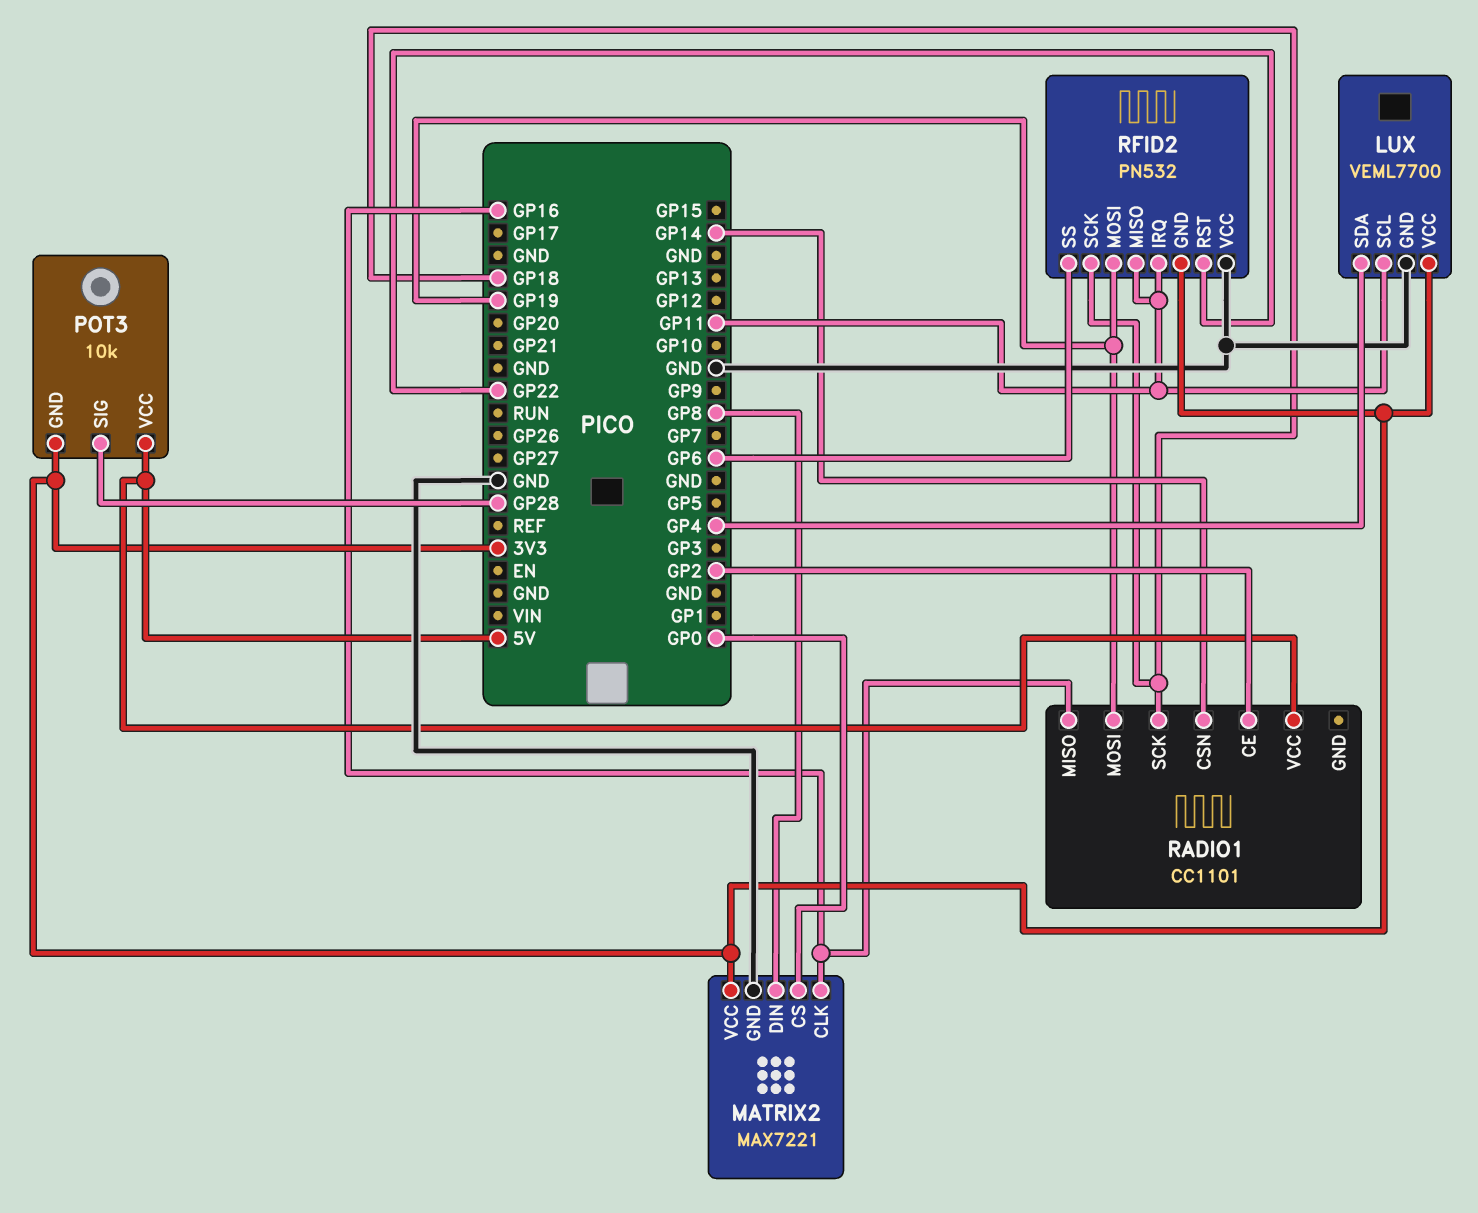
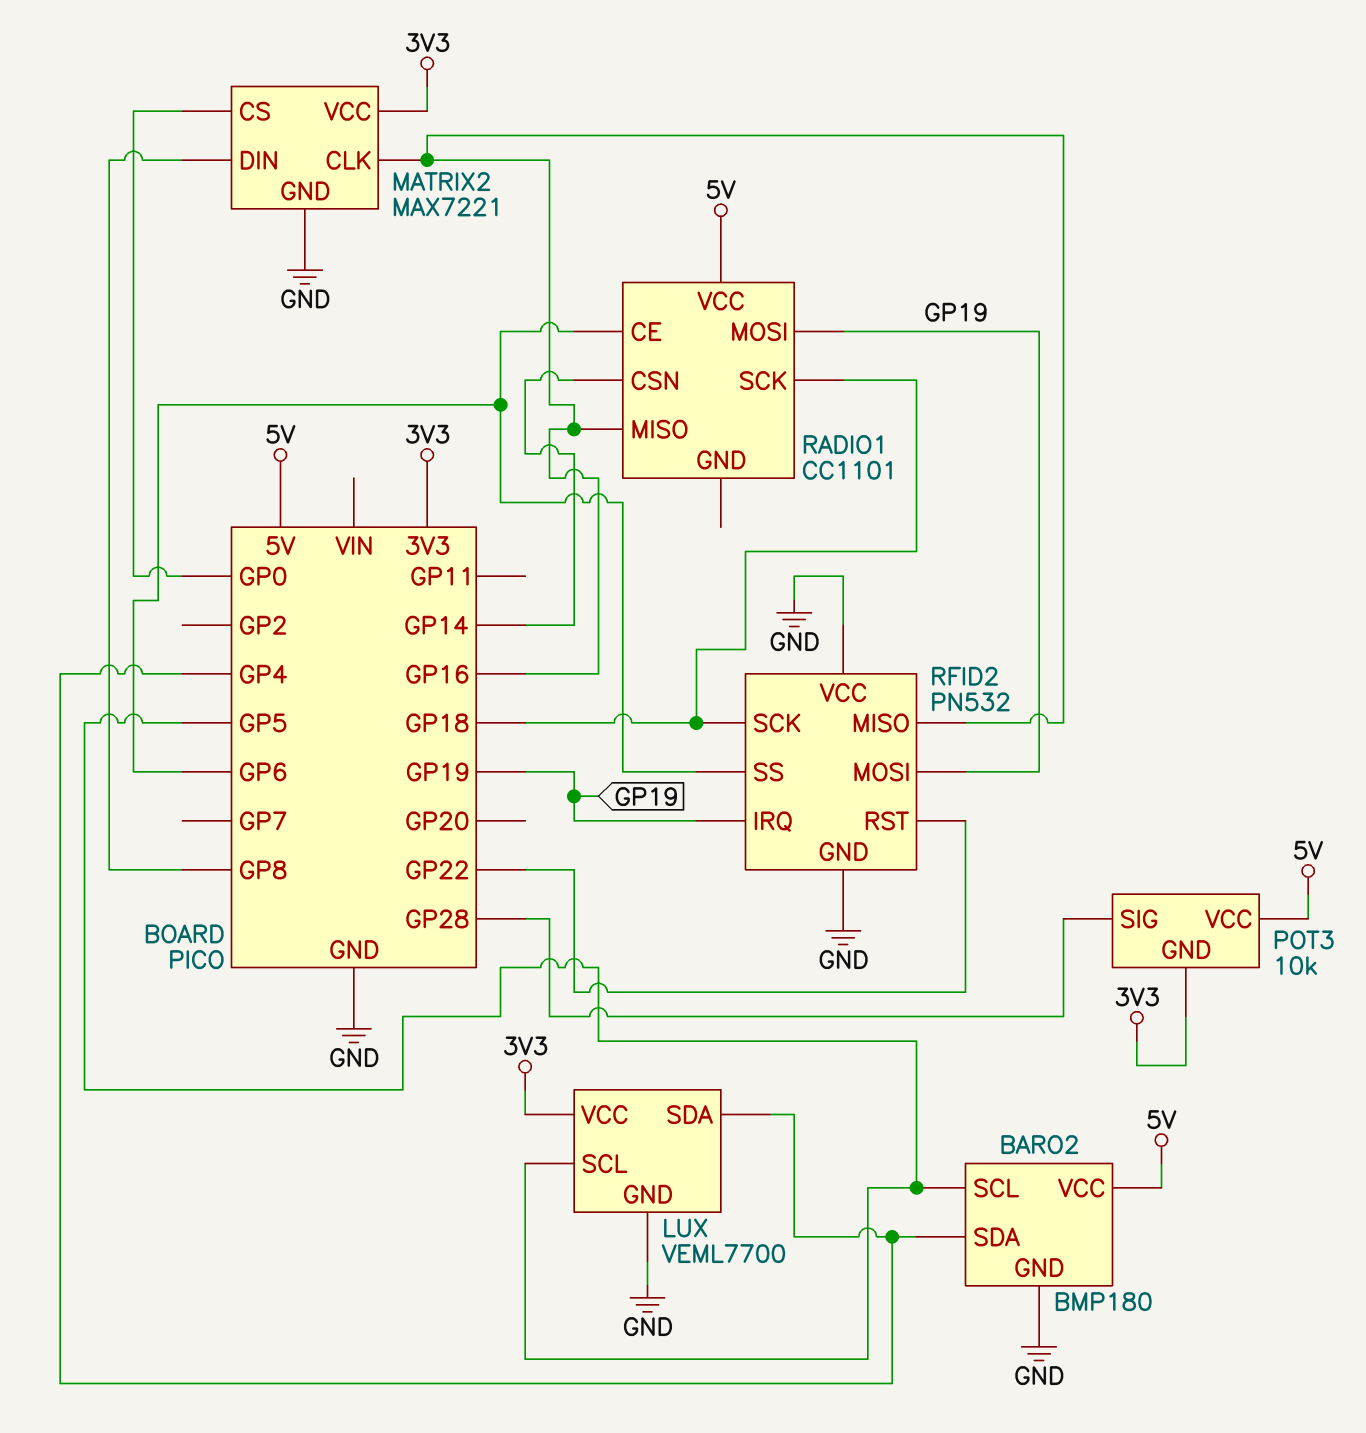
BARO2: none -> BMP180
BARO2 pin GND: none -> GND
BARO2 pin SCL: none -> GP5
BARO2 pin SDA: none -> GP4
BARO2 pin VCC: none -> 5V
LUX pin SCL: GP11 -> GP5
RADIO1 pin CE: GP2 -> GP6
RFID2 pin GND: 3V3 -> GND
RFID2 pin IRQ: GP11 -> GP19
RFID2 pin MISO: GP11 -> GP16

